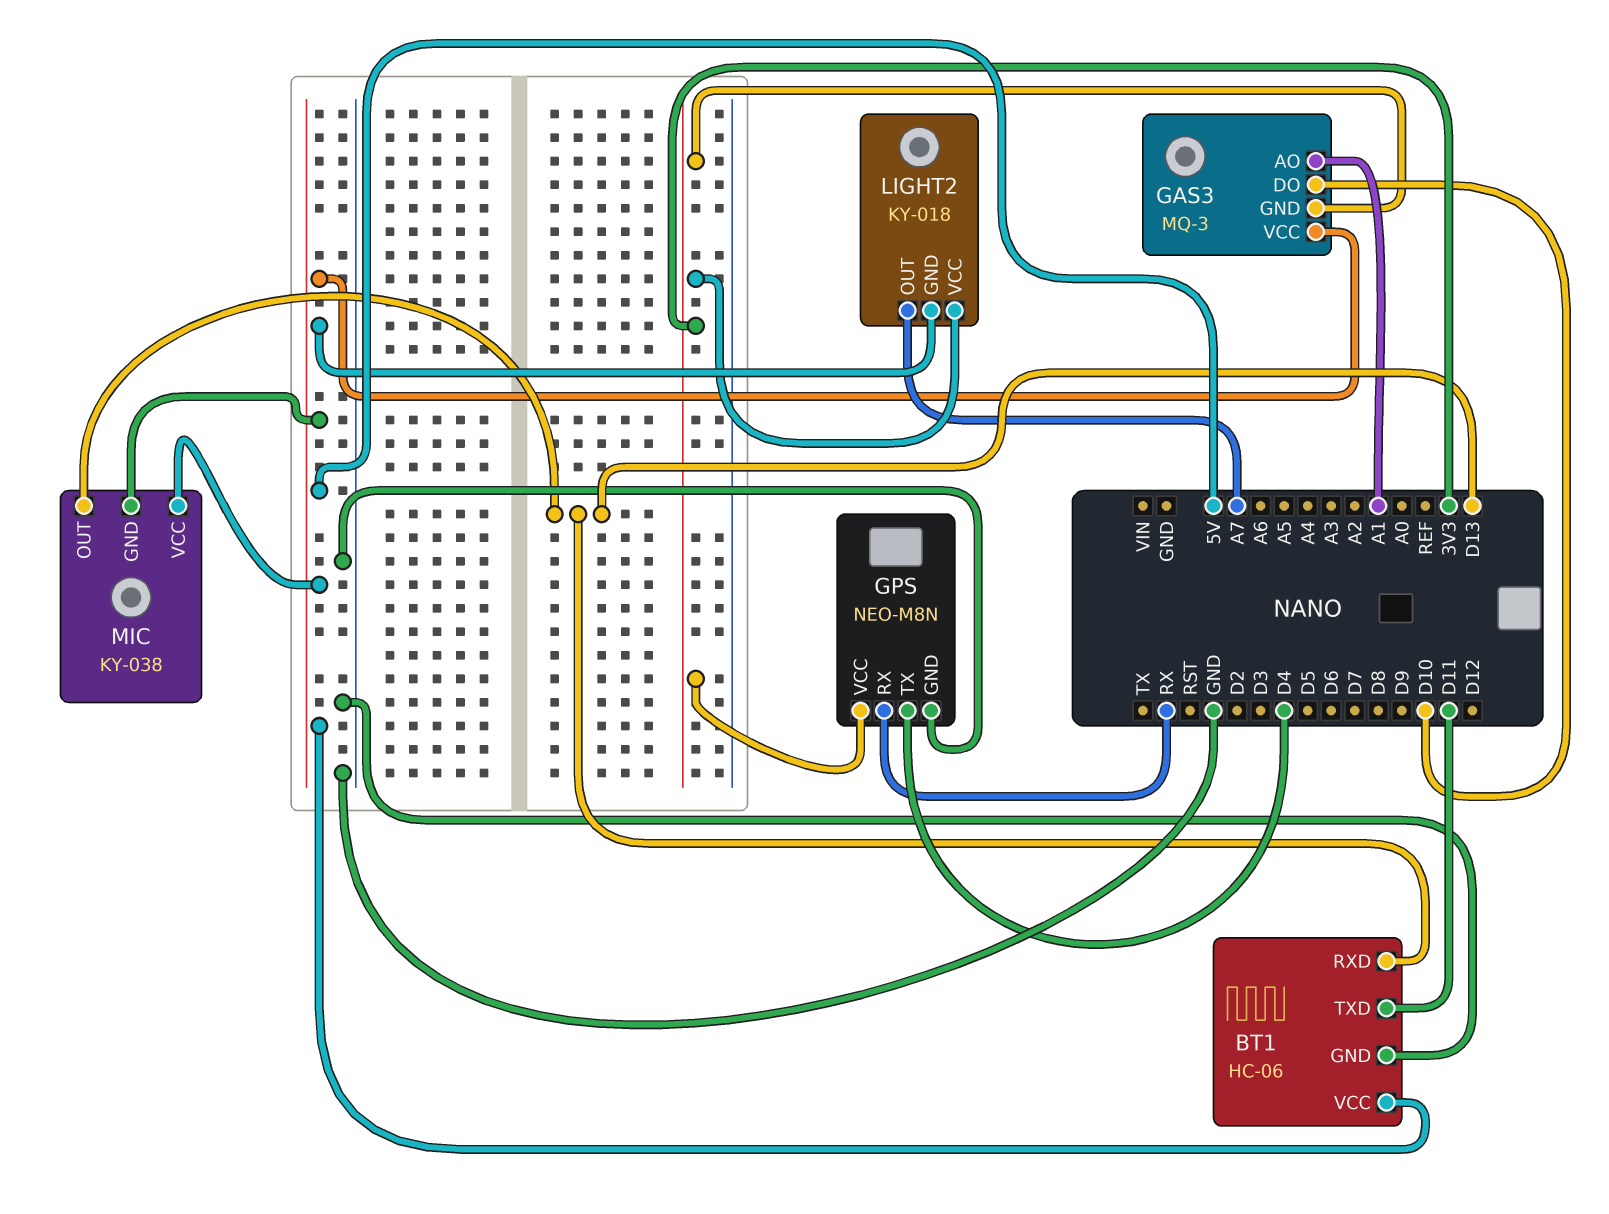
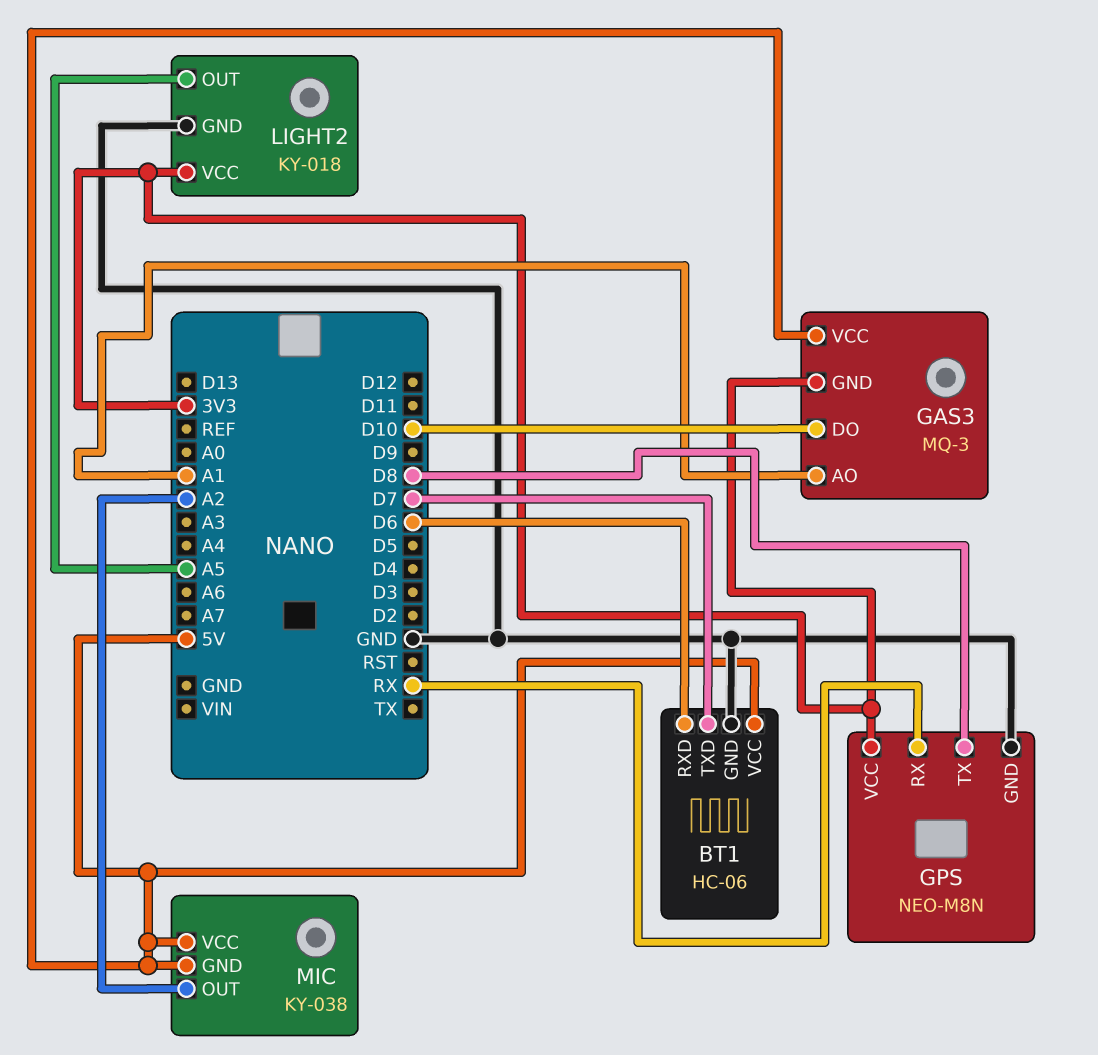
BT1 pin RXD: D13 -> D6
BT1 pin TXD: D11 -> D7
GPS pin TX: D4 -> D8
LIGHT2 pin GND: 5V -> GND
LIGHT2 pin OUT: A7 -> A5
MIC pin OUT: D13 -> A2

